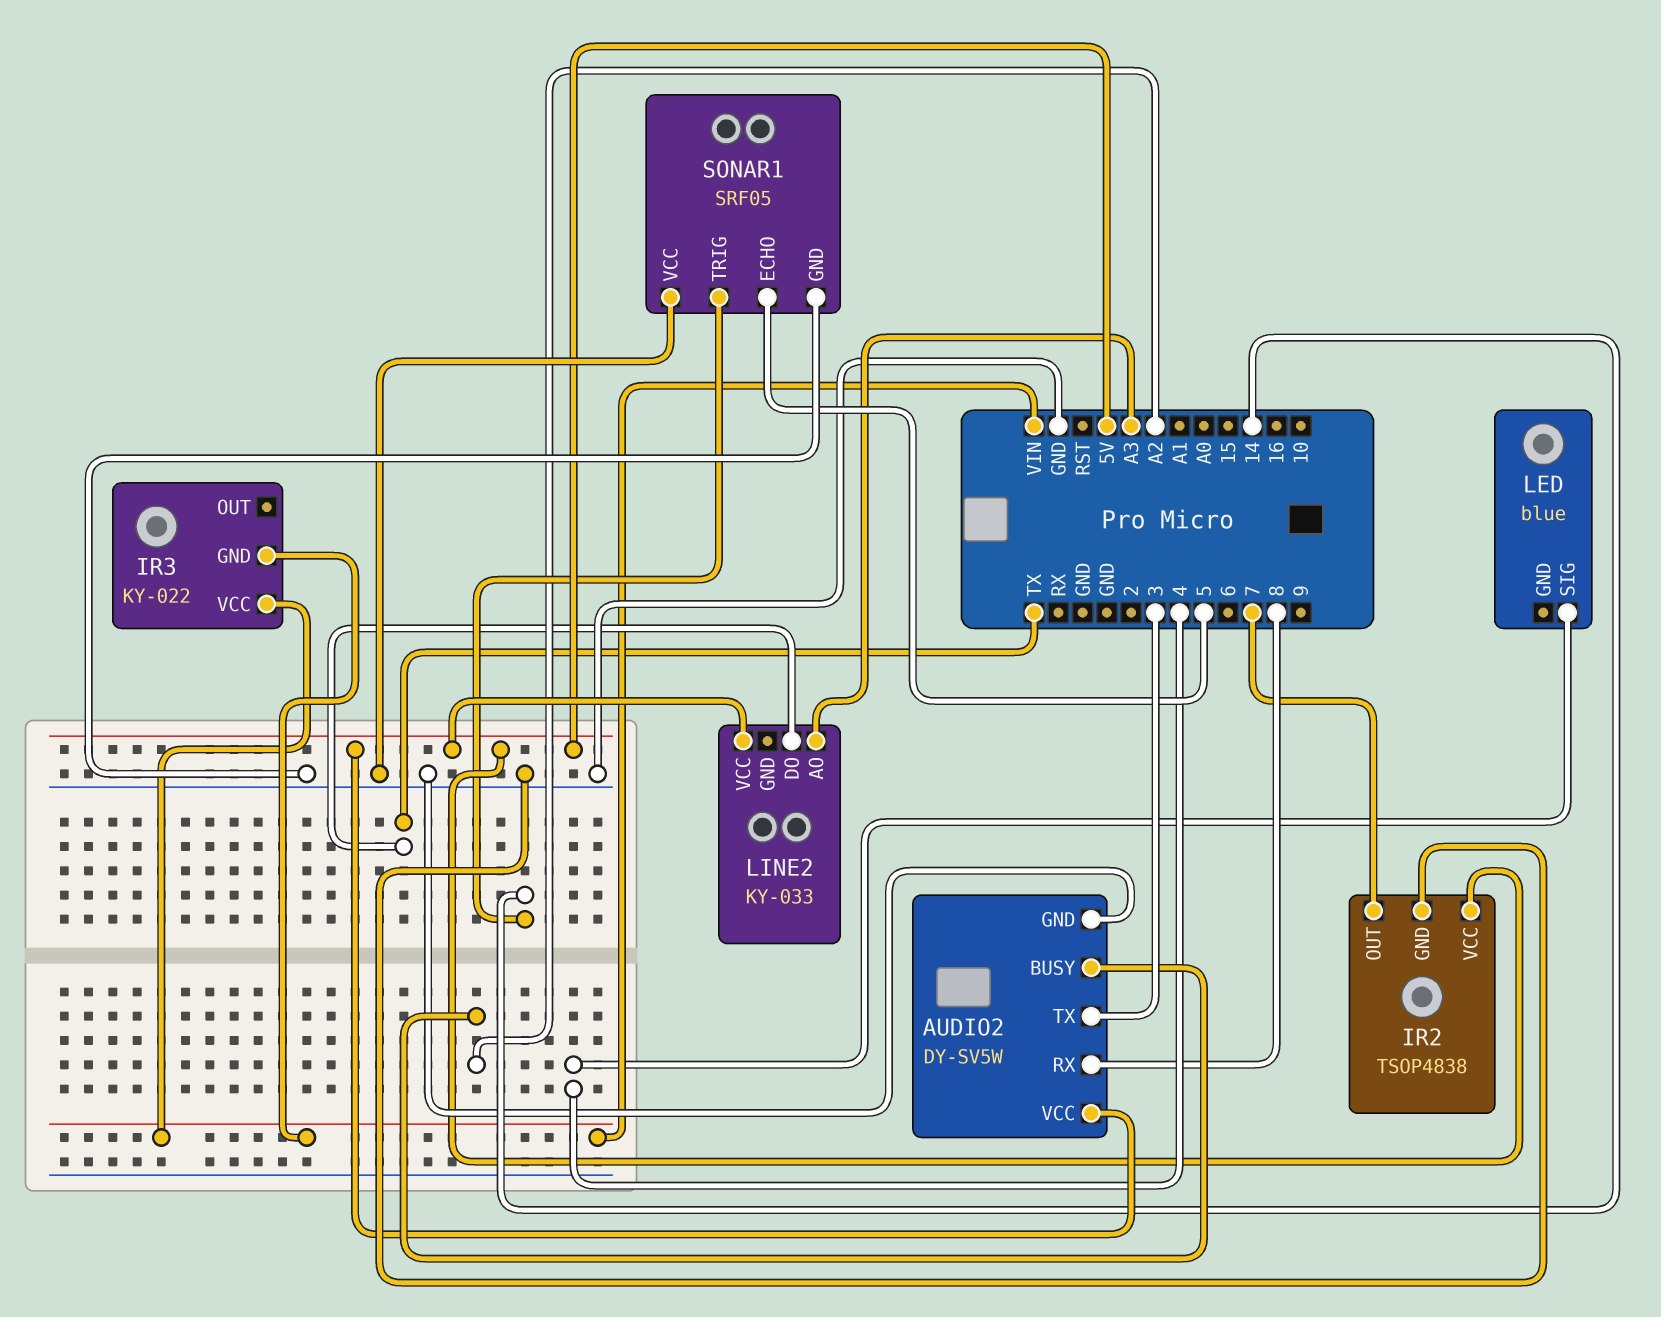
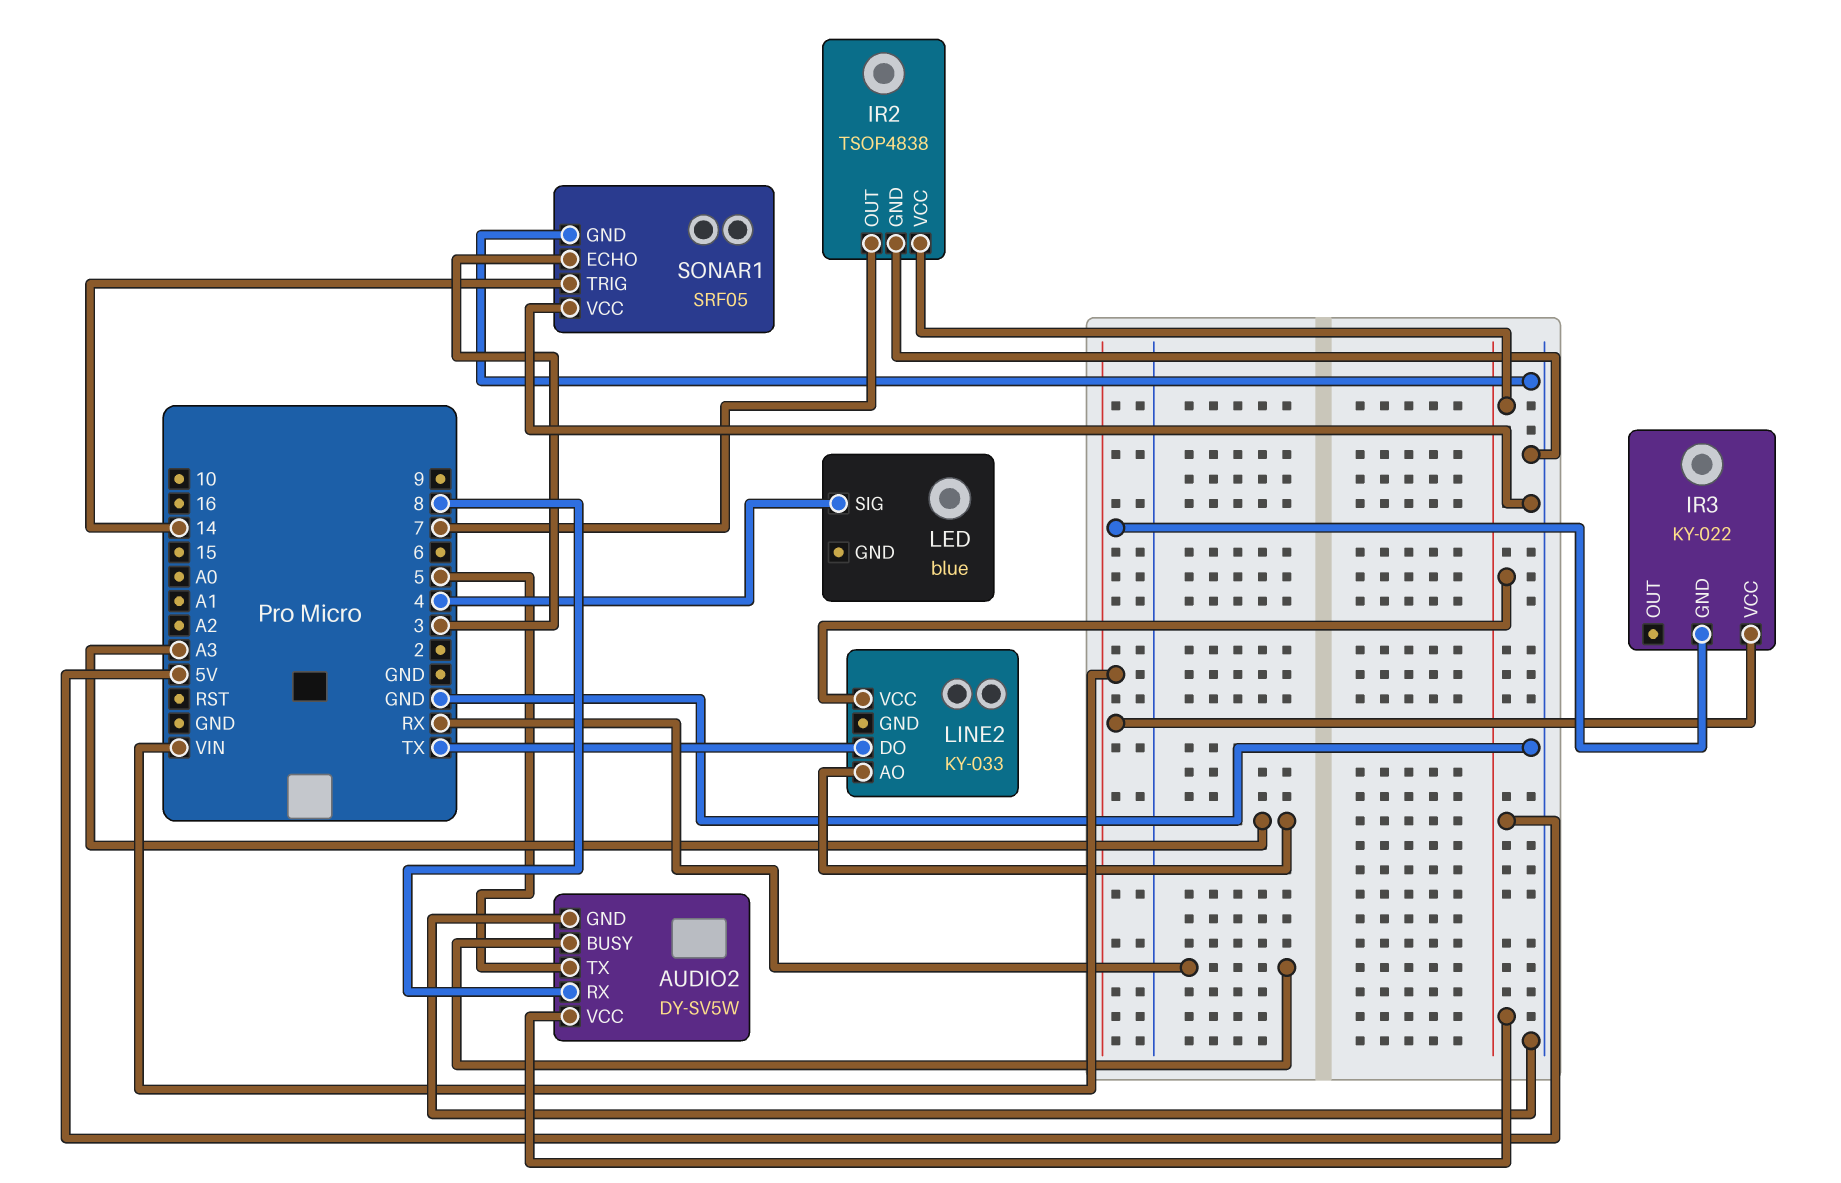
AUDIO2 pin BUSY: A2 -> RX
AUDIO2 pin TX: 3 -> 5
SONAR1 pin ECHO: 5 -> 3

